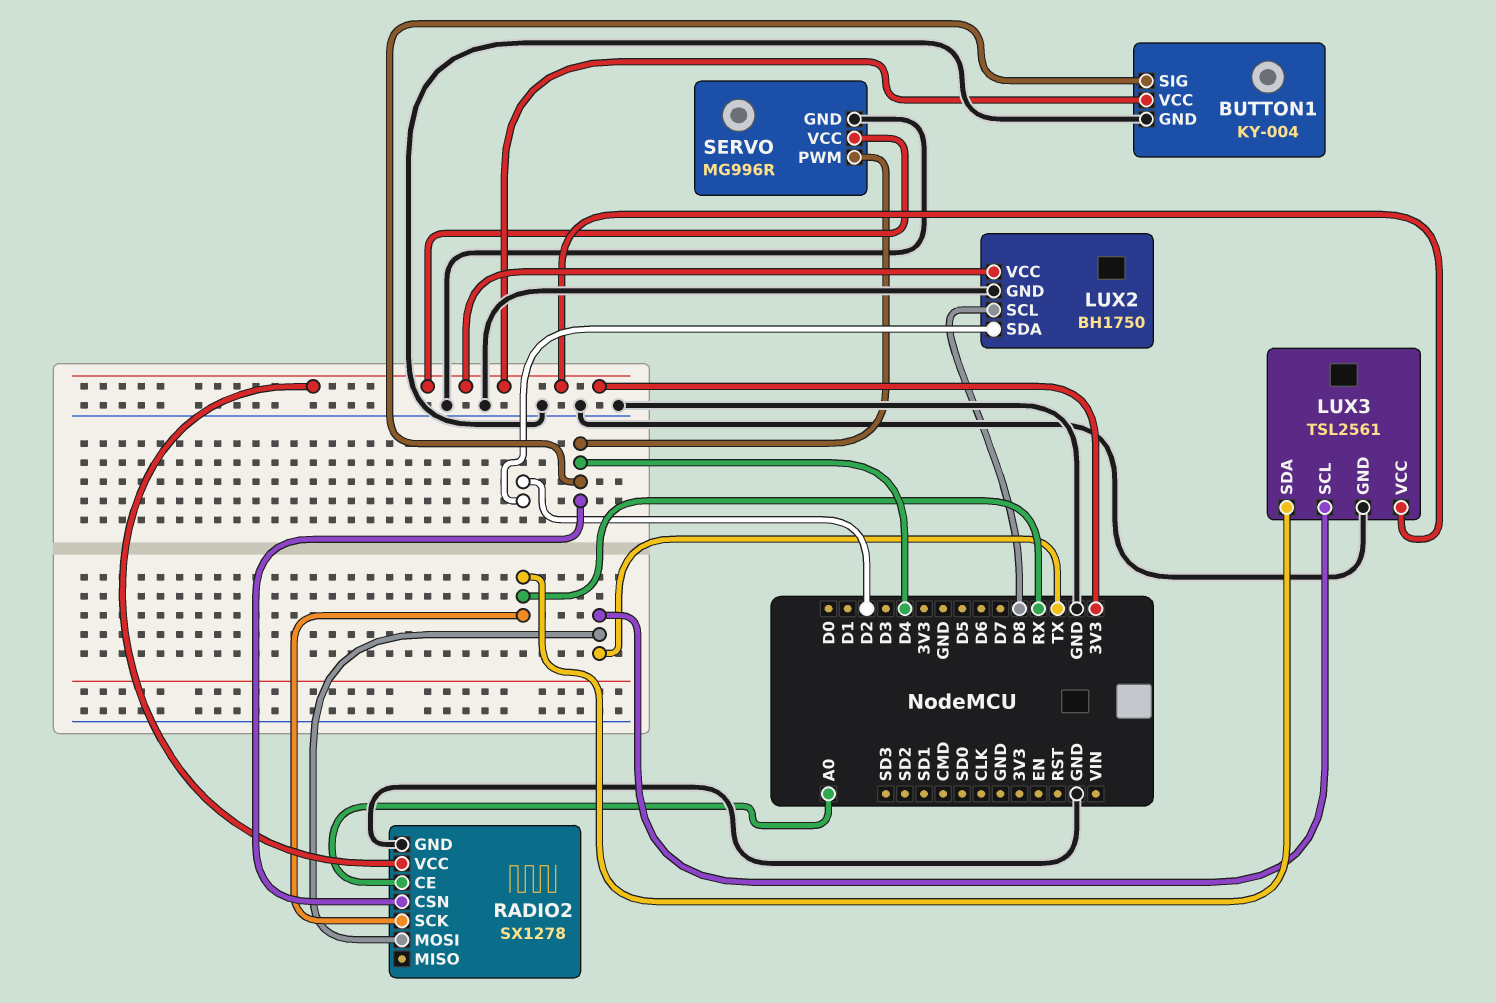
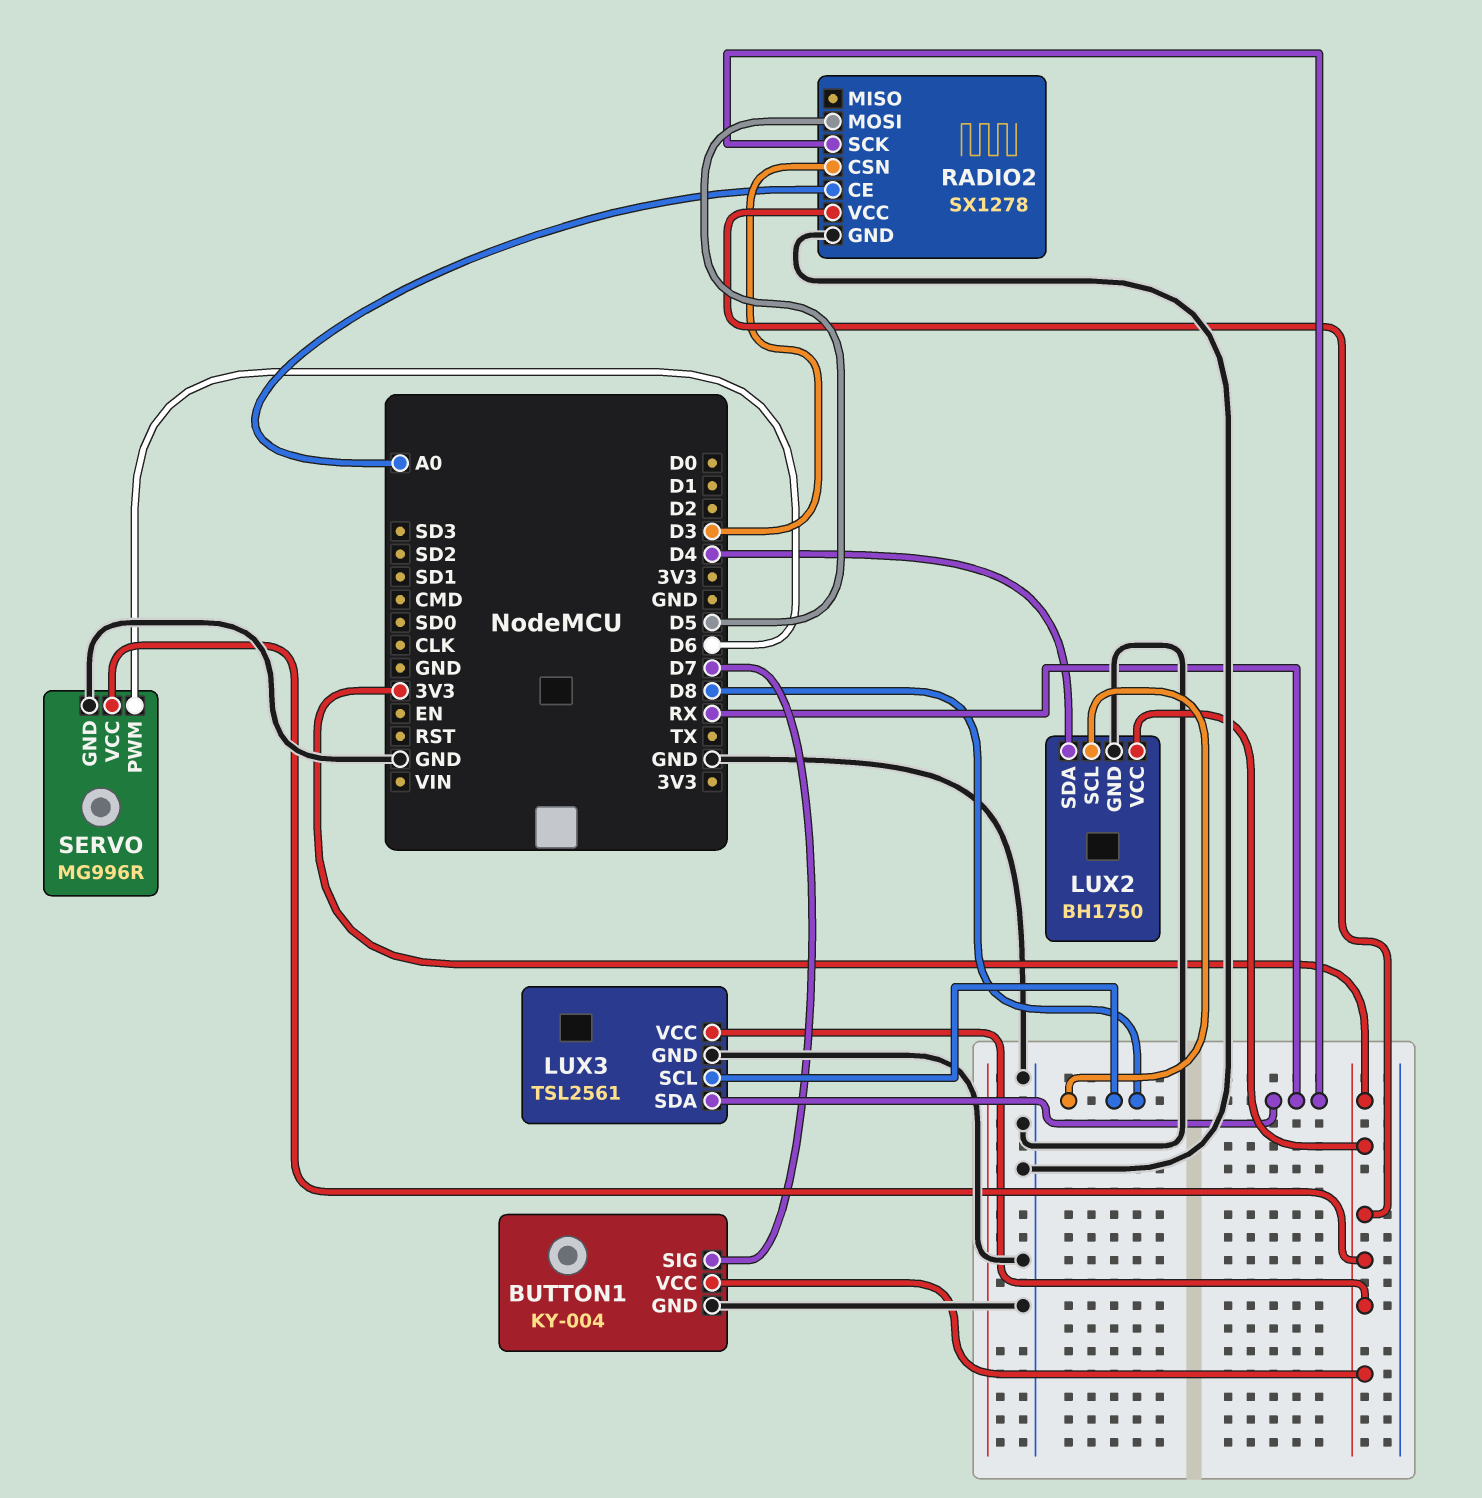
BUTTON1 pin SIG: D4 -> D7
LUX2 pin SDA: D2 -> D4
LUX3 pin SCL: TX -> D8
RADIO2 pin CSN: D4 -> D3
RADIO2 pin MOSI: TX -> D5
SERVO pin PWM: D4 -> D6

